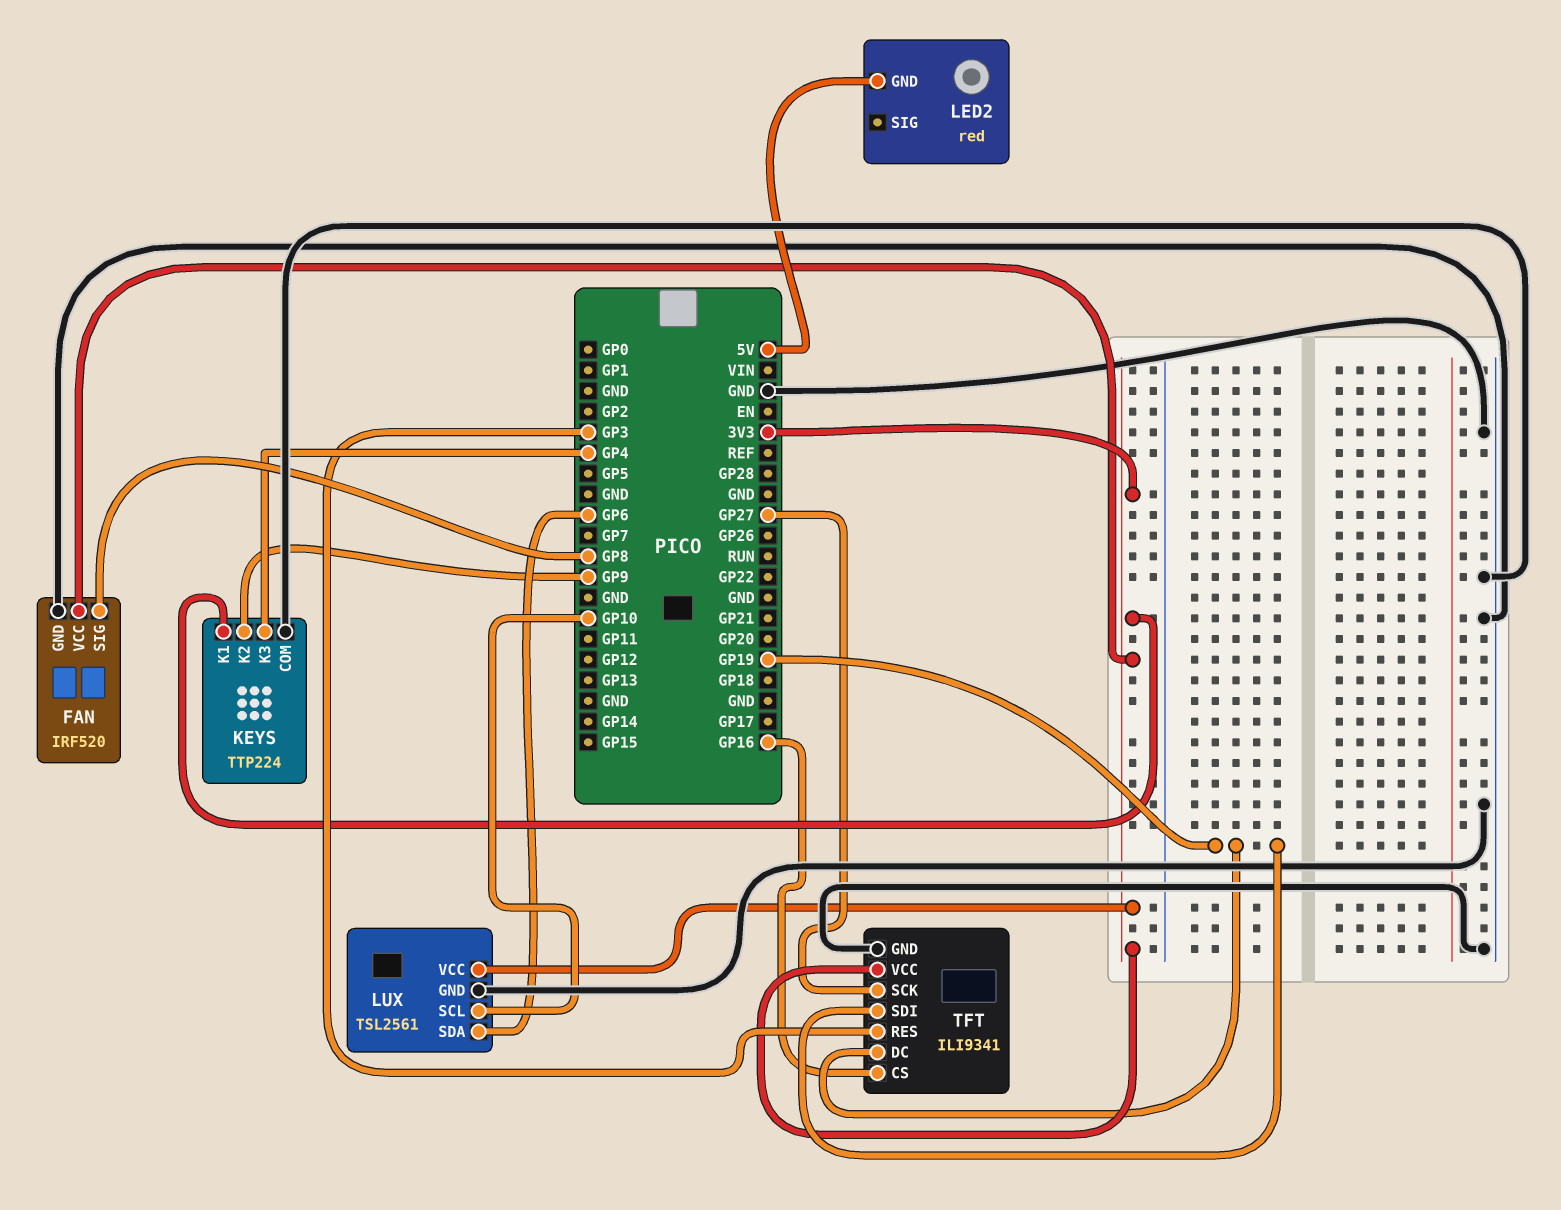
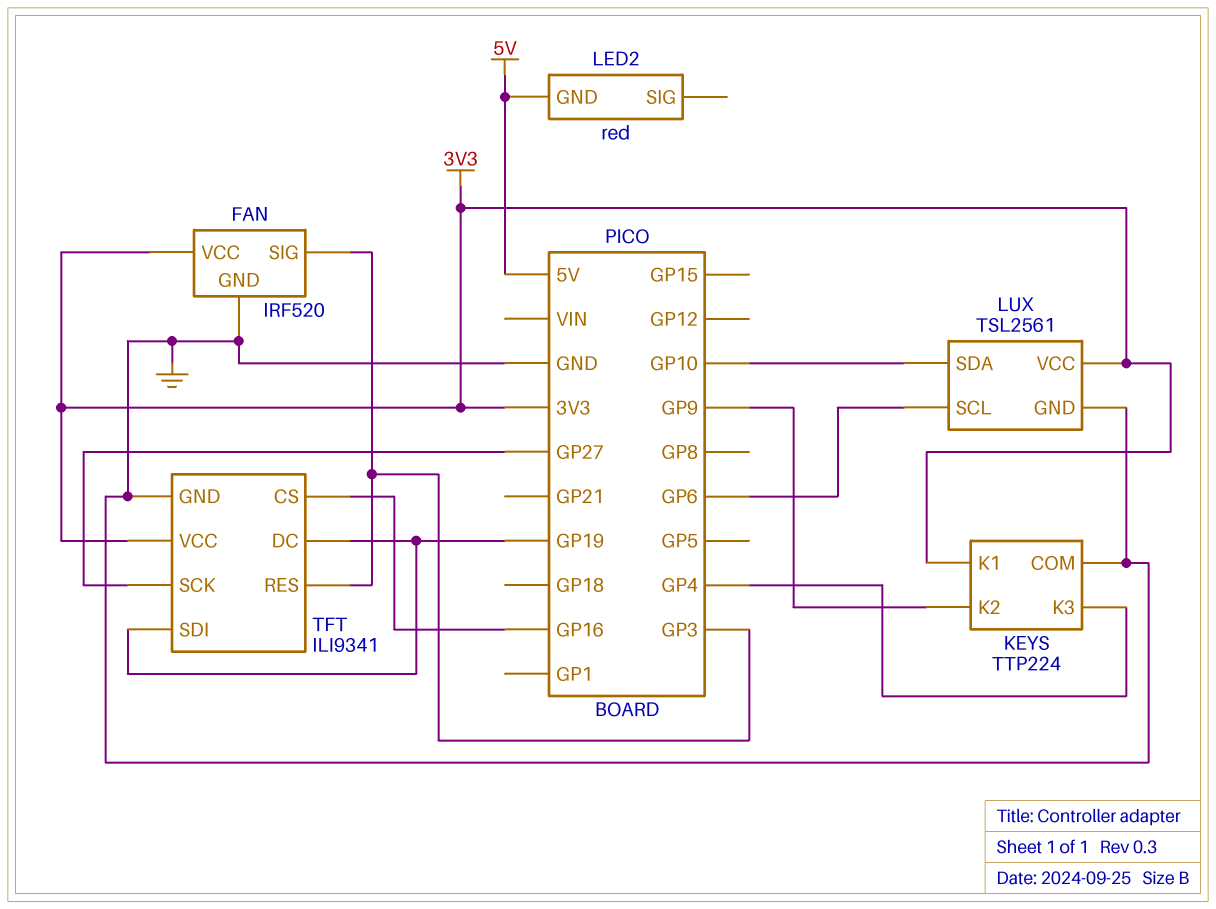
FAN pin SIG: GP8 -> GP3
LUX pin SCL: GP10 -> GP6
LUX pin SDA: GP6 -> GP10

